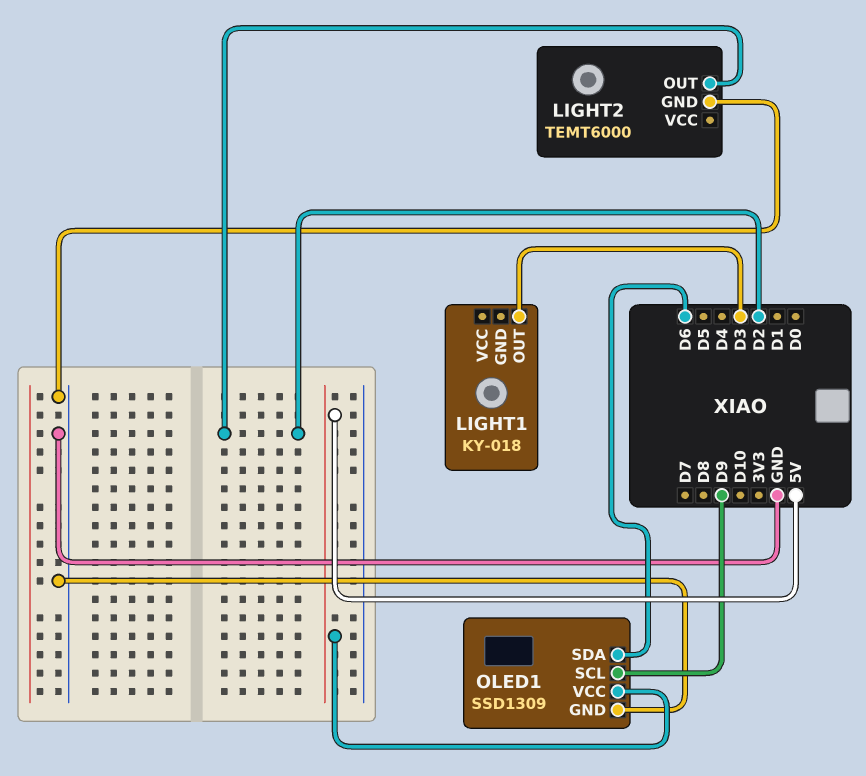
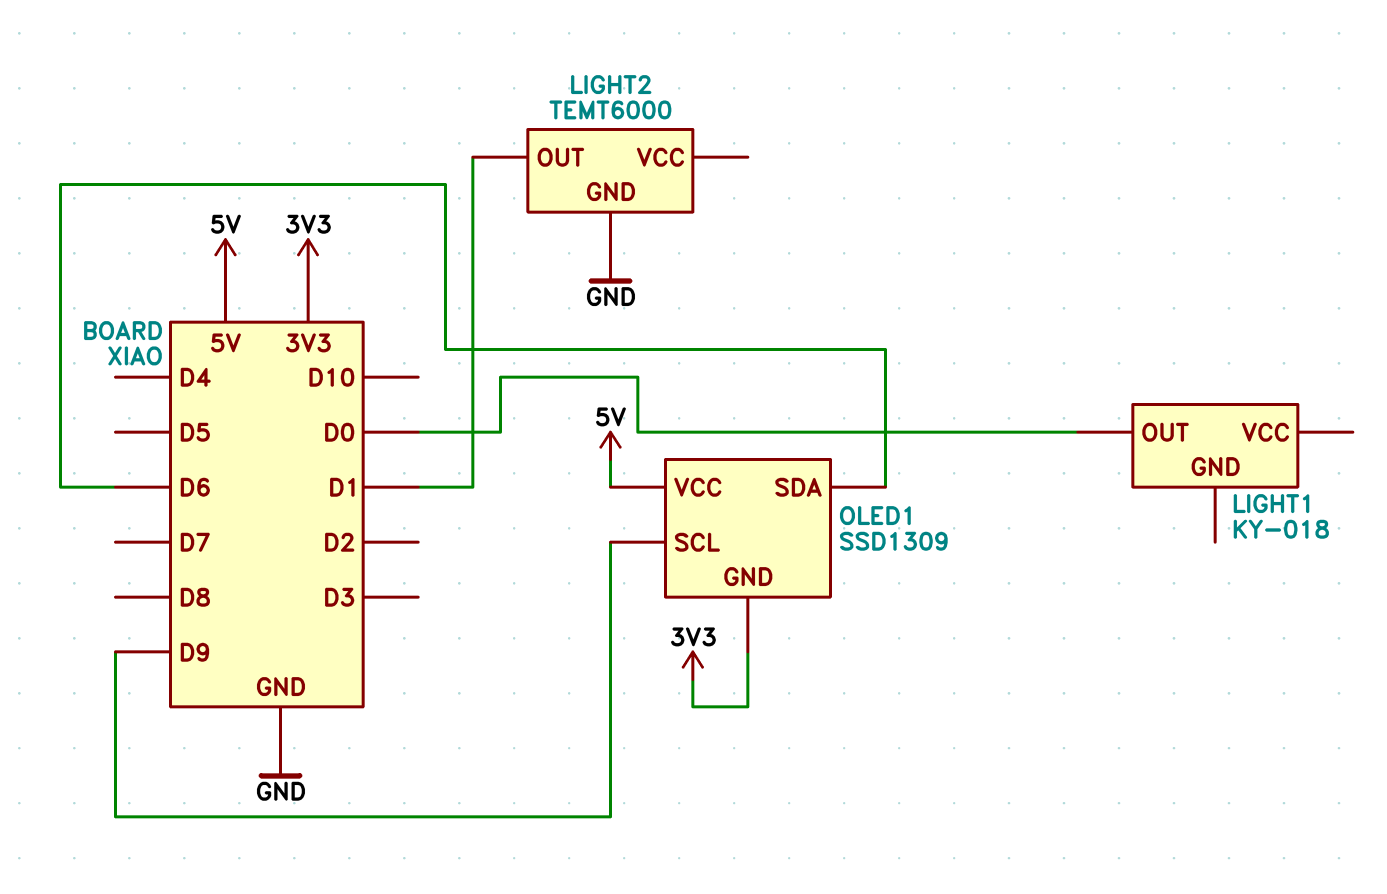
LIGHT1 pin OUT: D3 -> D0
LIGHT2 pin OUT: D2 -> D1
OLED1 pin GND: GND -> 3V3

